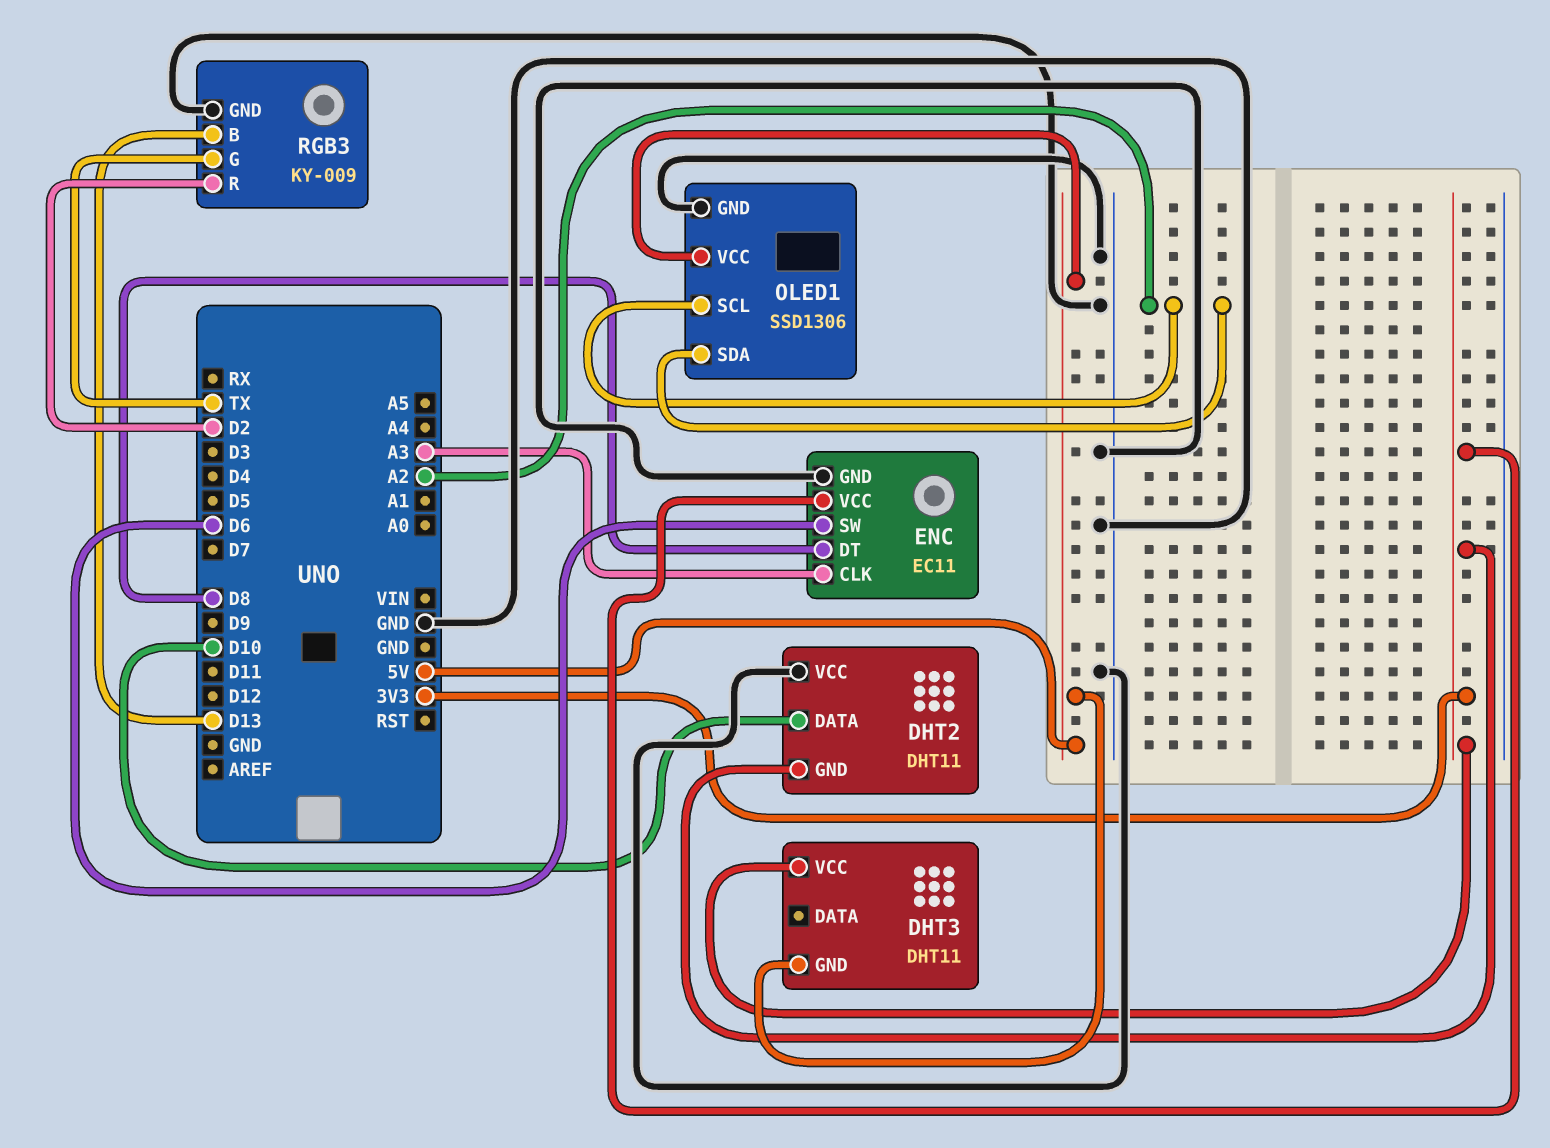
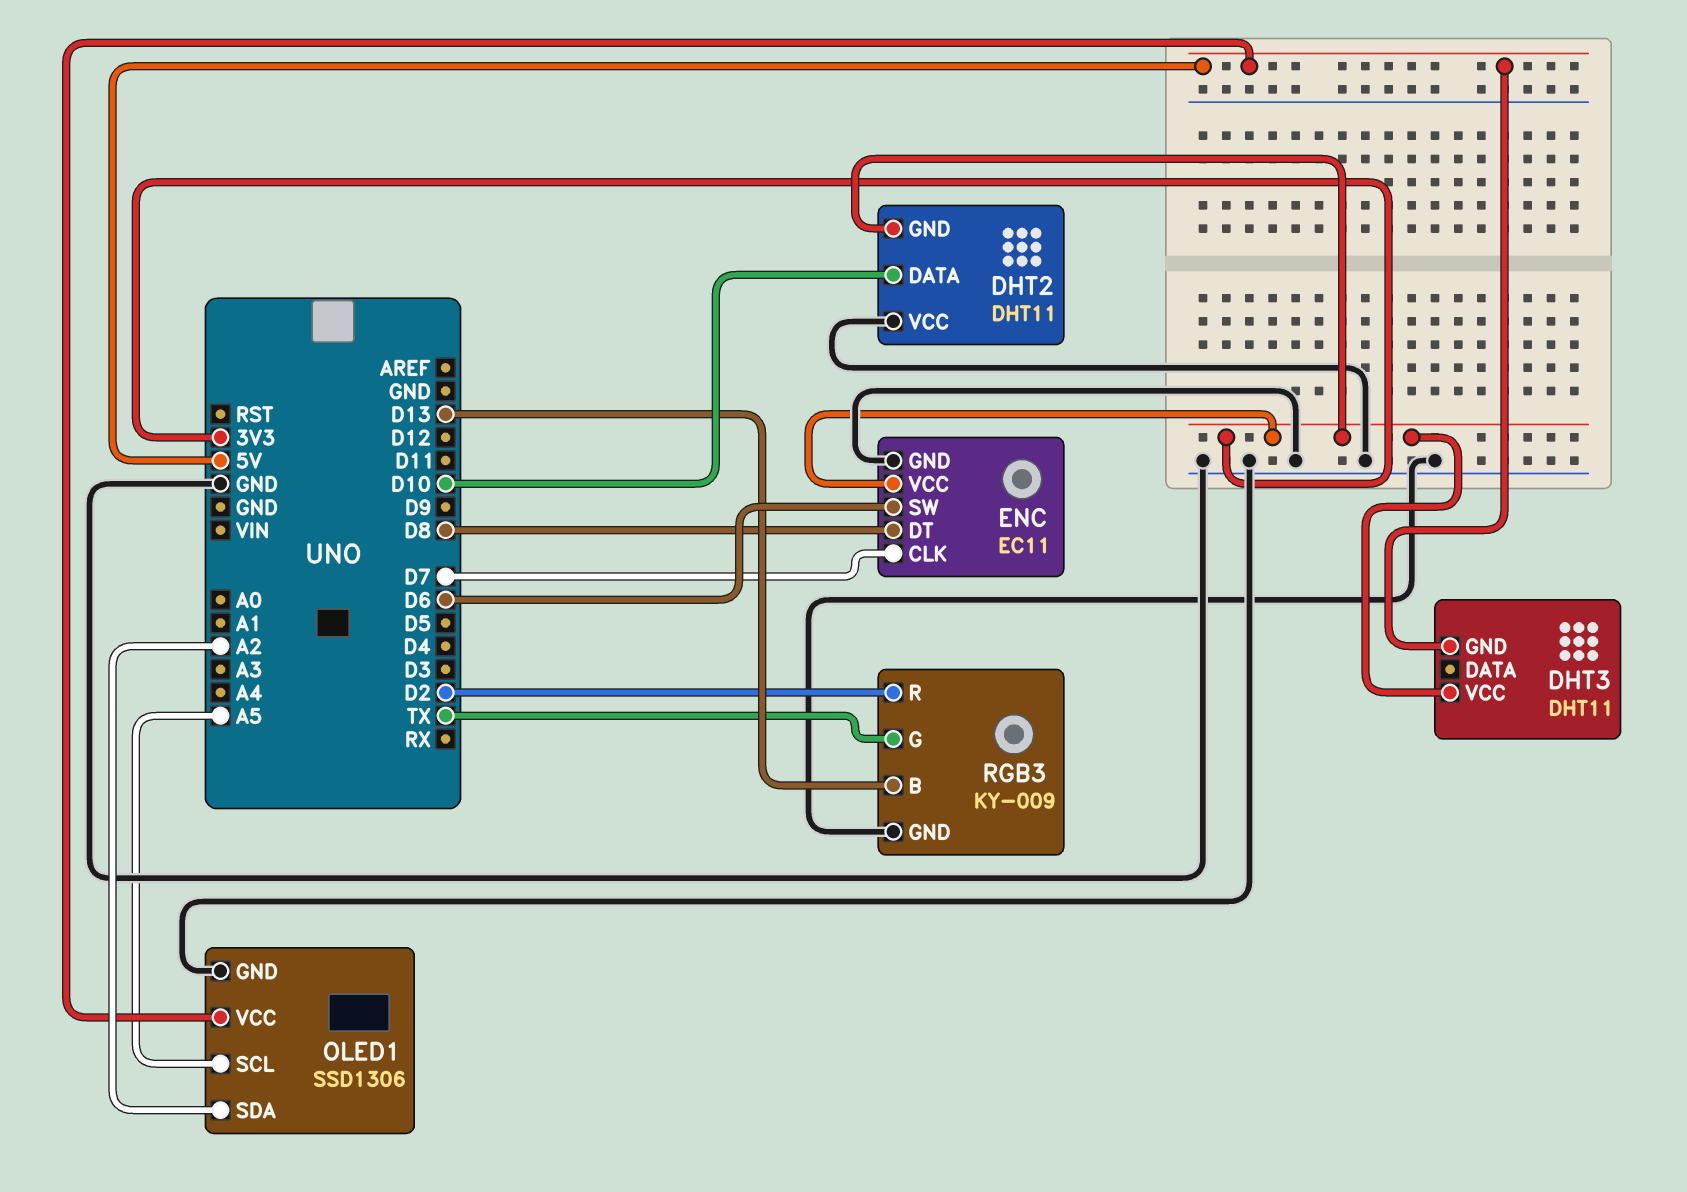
ENC pin CLK: A3 -> D7
OLED1 pin SCL: A2 -> A5

